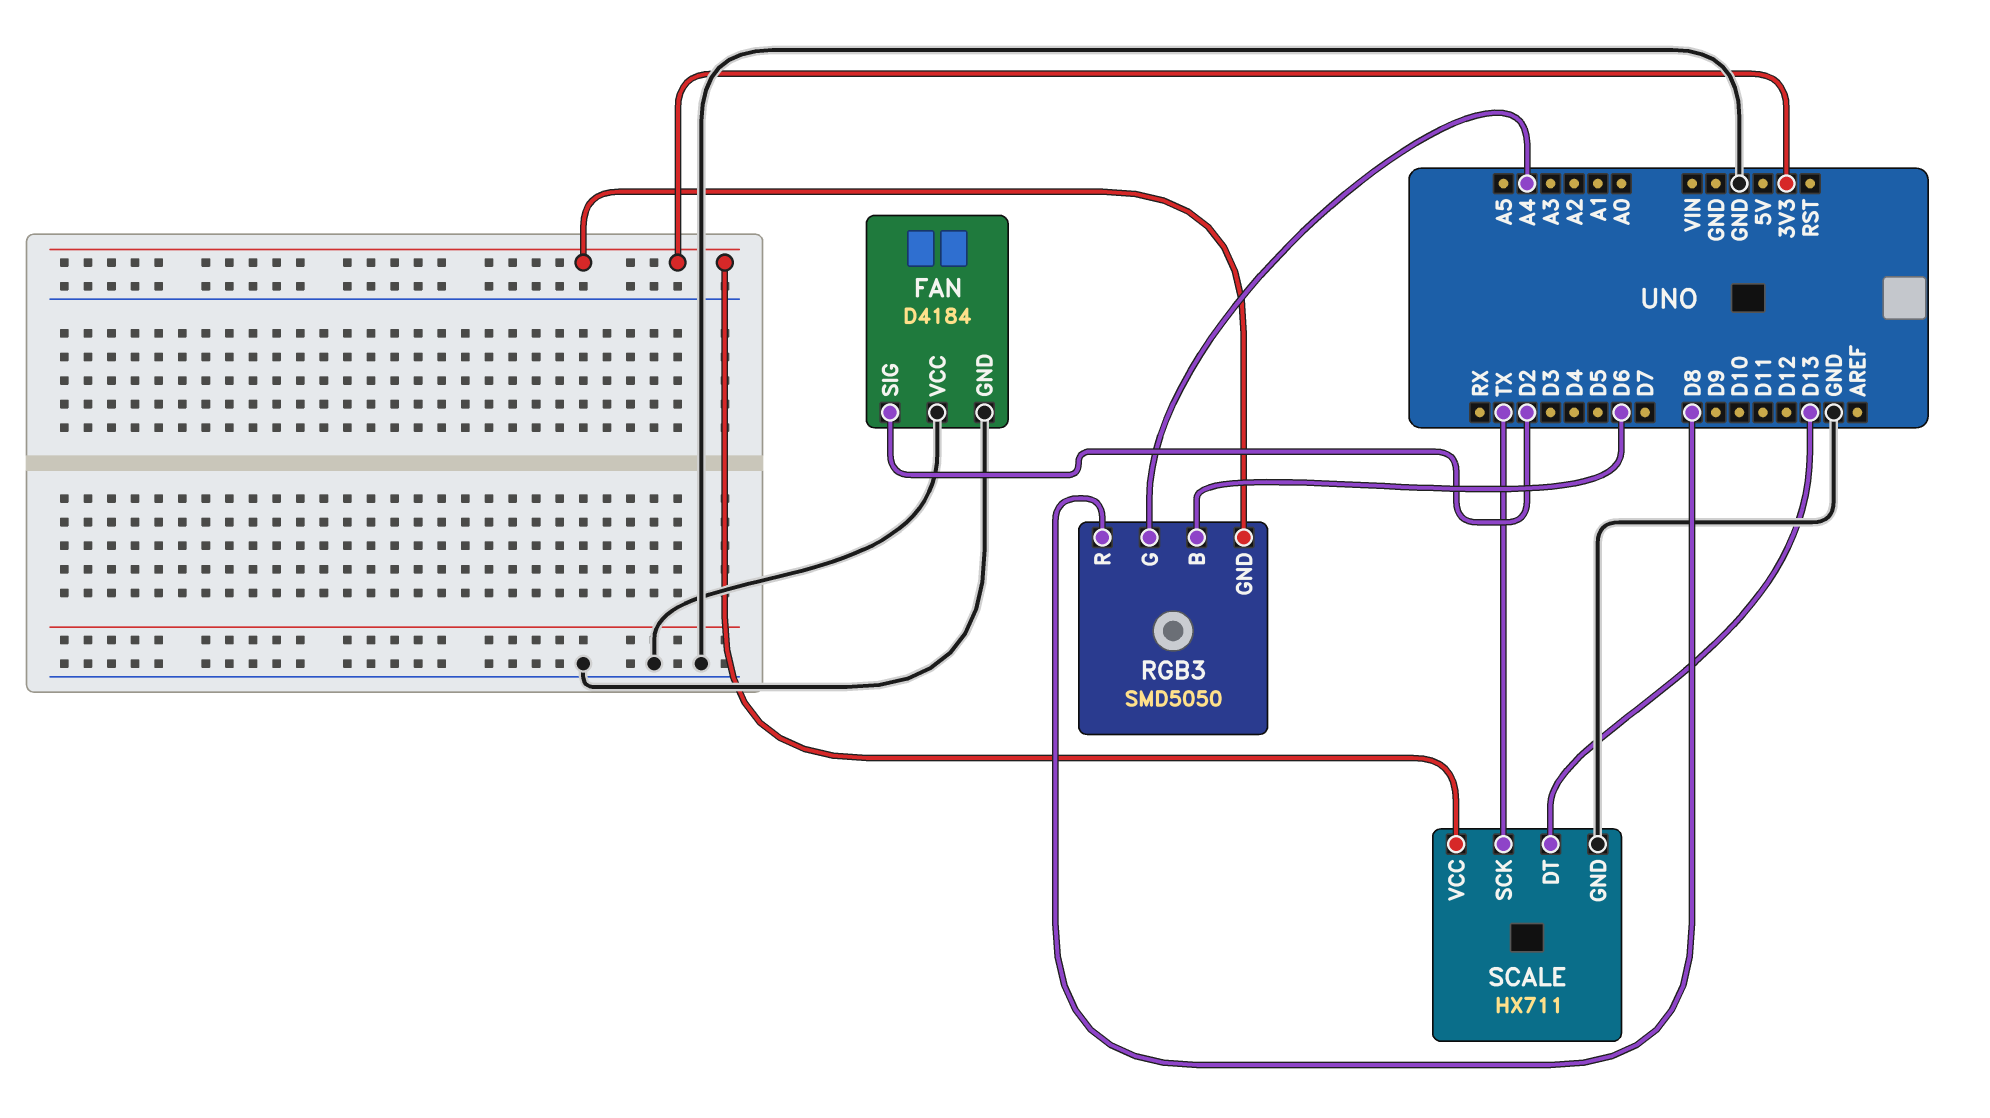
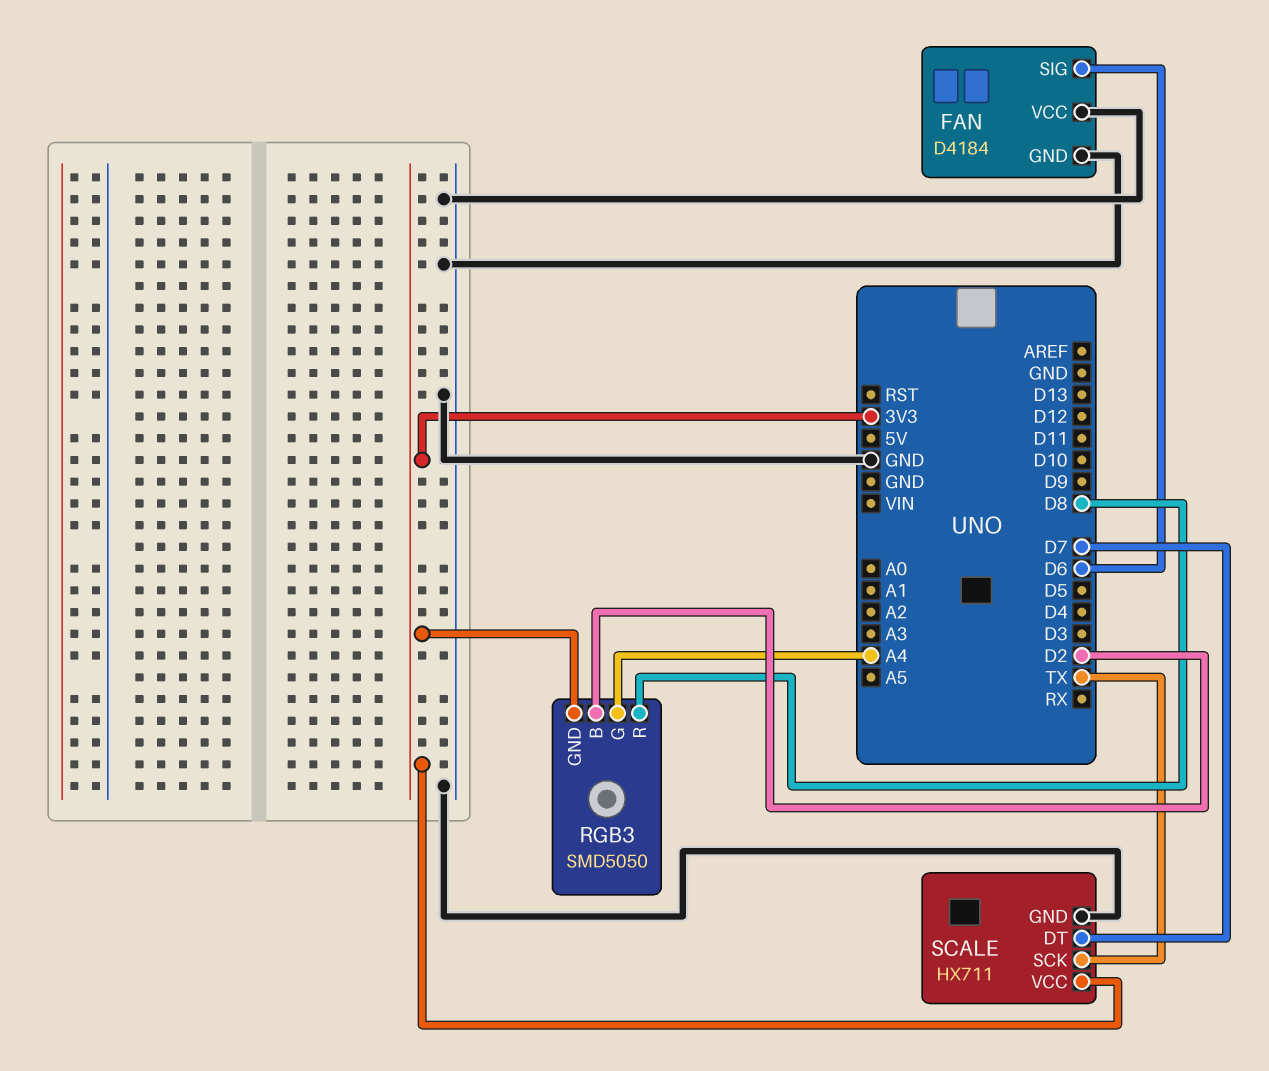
FAN pin SIG: D2 -> D6
RGB3 pin B: D6 -> D2
SCALE pin DT: D13 -> D7

